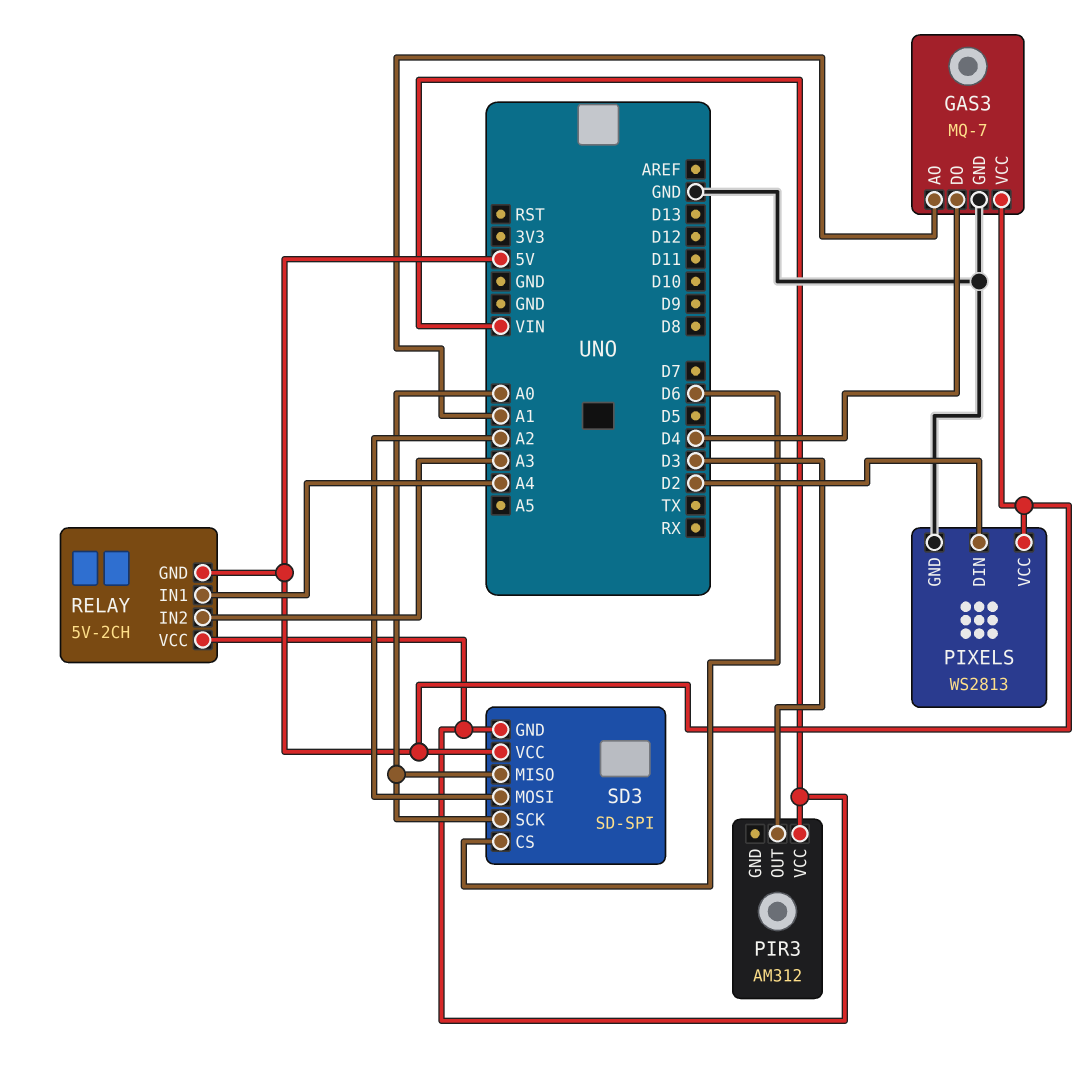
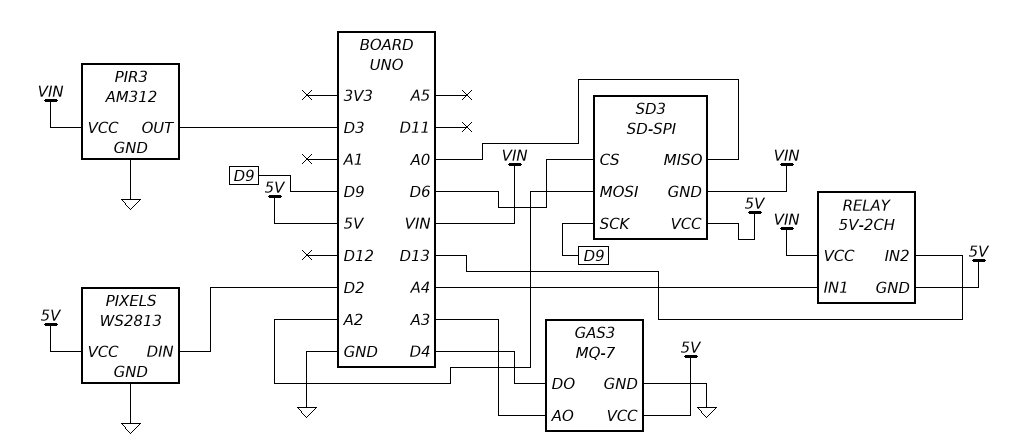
GAS3 pin AO: A1 -> A3
PIR3 pin GND: none -> GND
RELAY pin IN2: A3 -> D13
SD3 pin SCK: A0 -> D9

